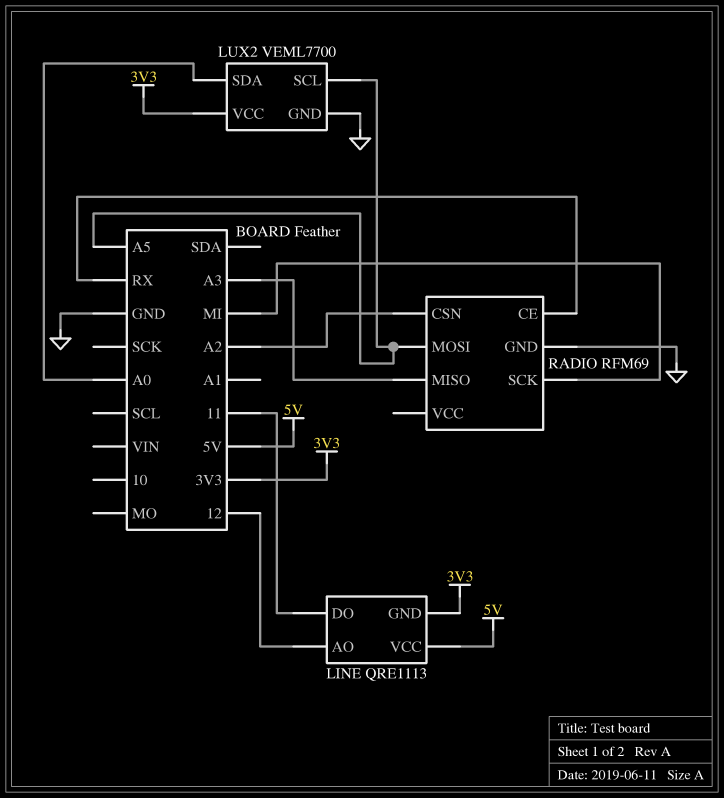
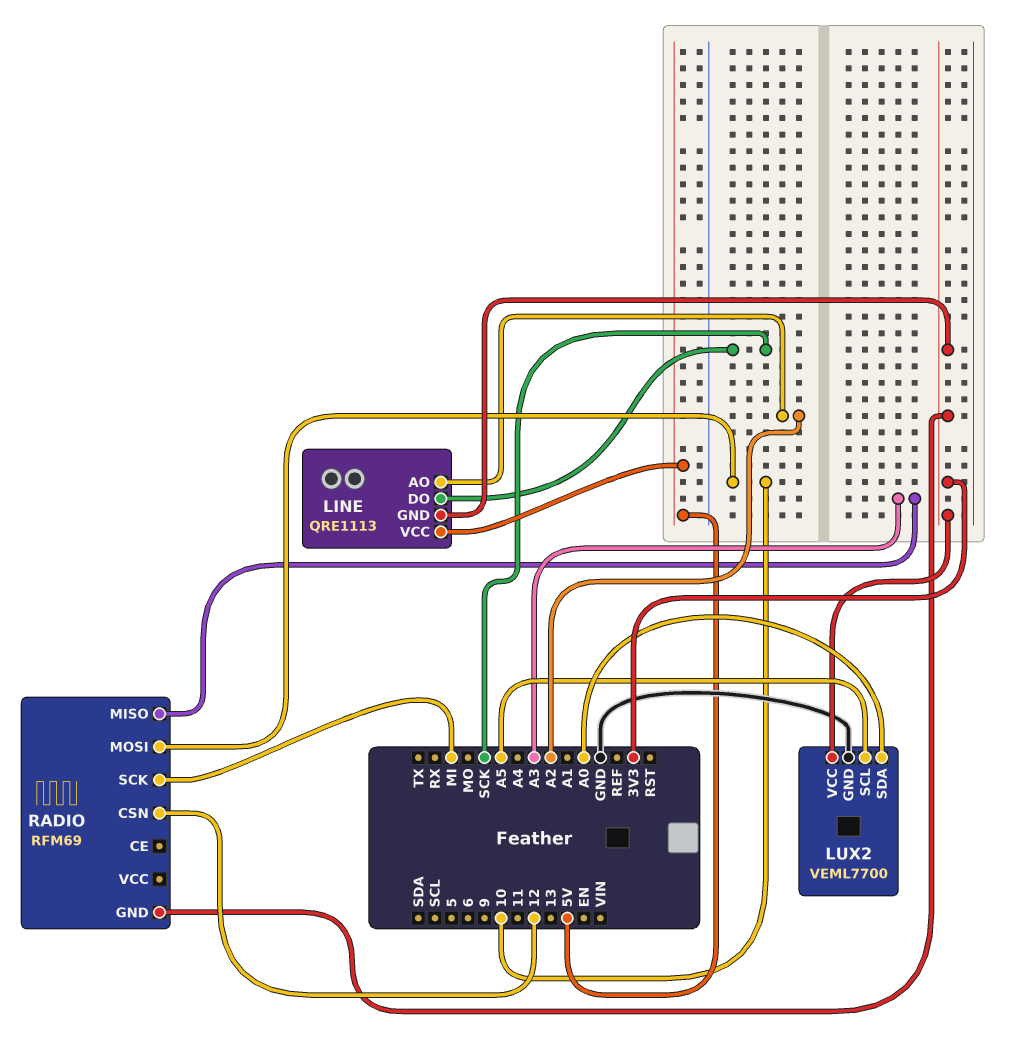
LINE pin AO: 12 -> A2
LINE pin DO: 11 -> SCK
RADIO pin CE: RX -> none
RADIO pin CSN: A2 -> 12
RADIO pin GND: GND -> 3V3
RADIO pin MOSI: A5 -> 10

